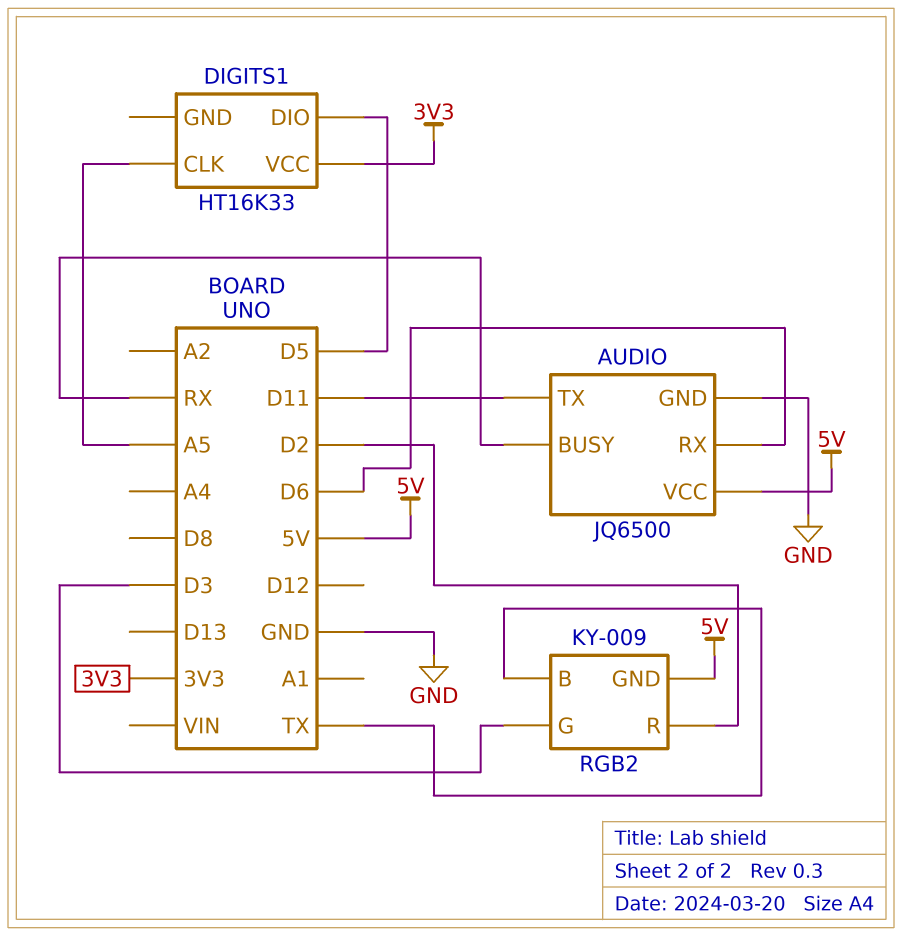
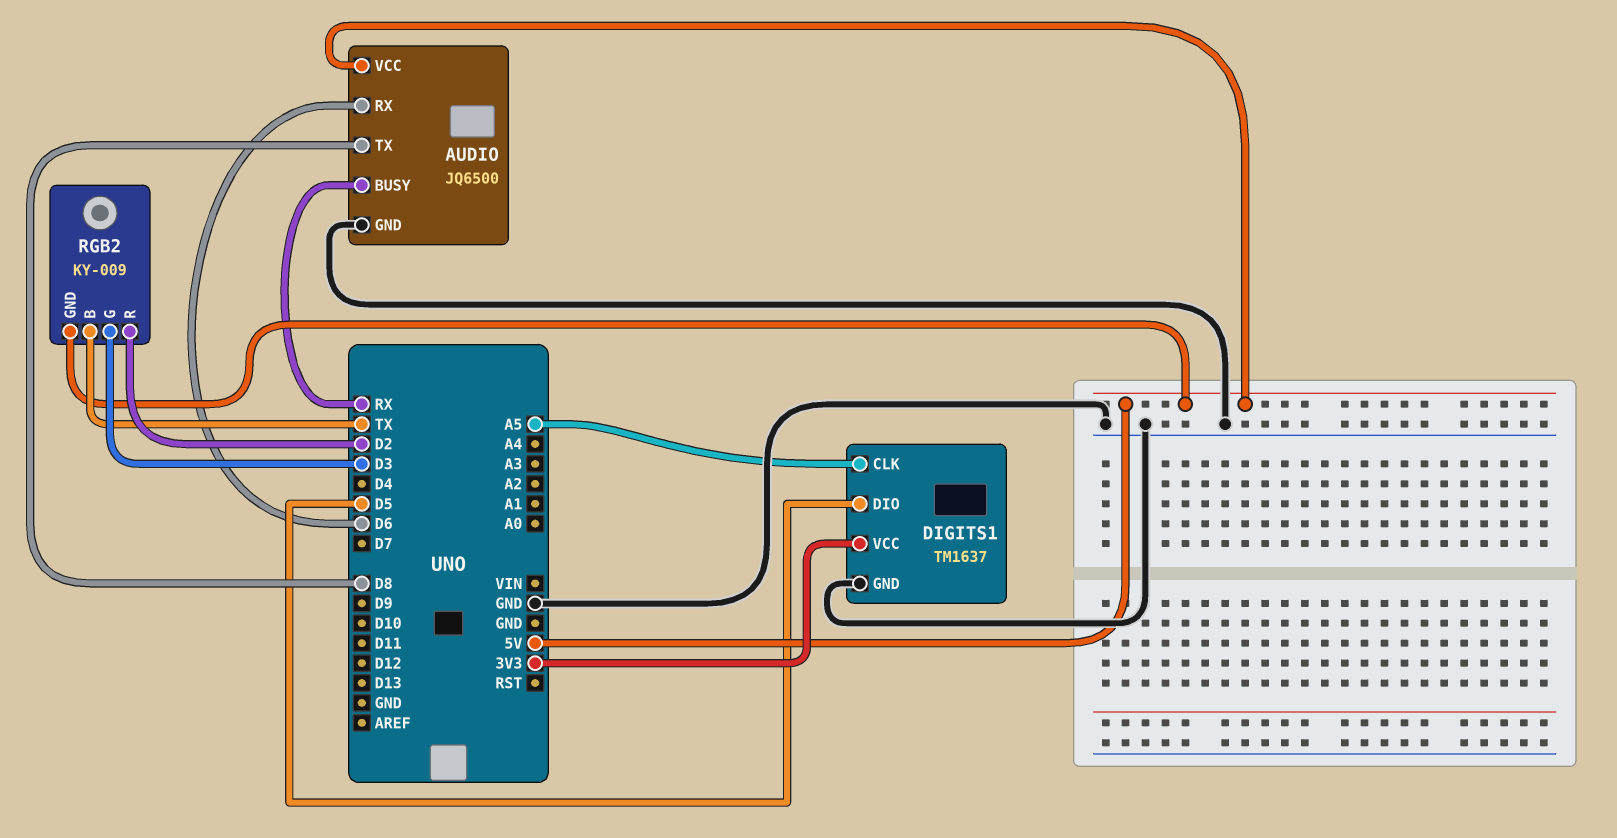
AUDIO pin TX: D11 -> D8
DIGITS1: HT16K33 -> TM1637
DIGITS1 pin GND: none -> GND

